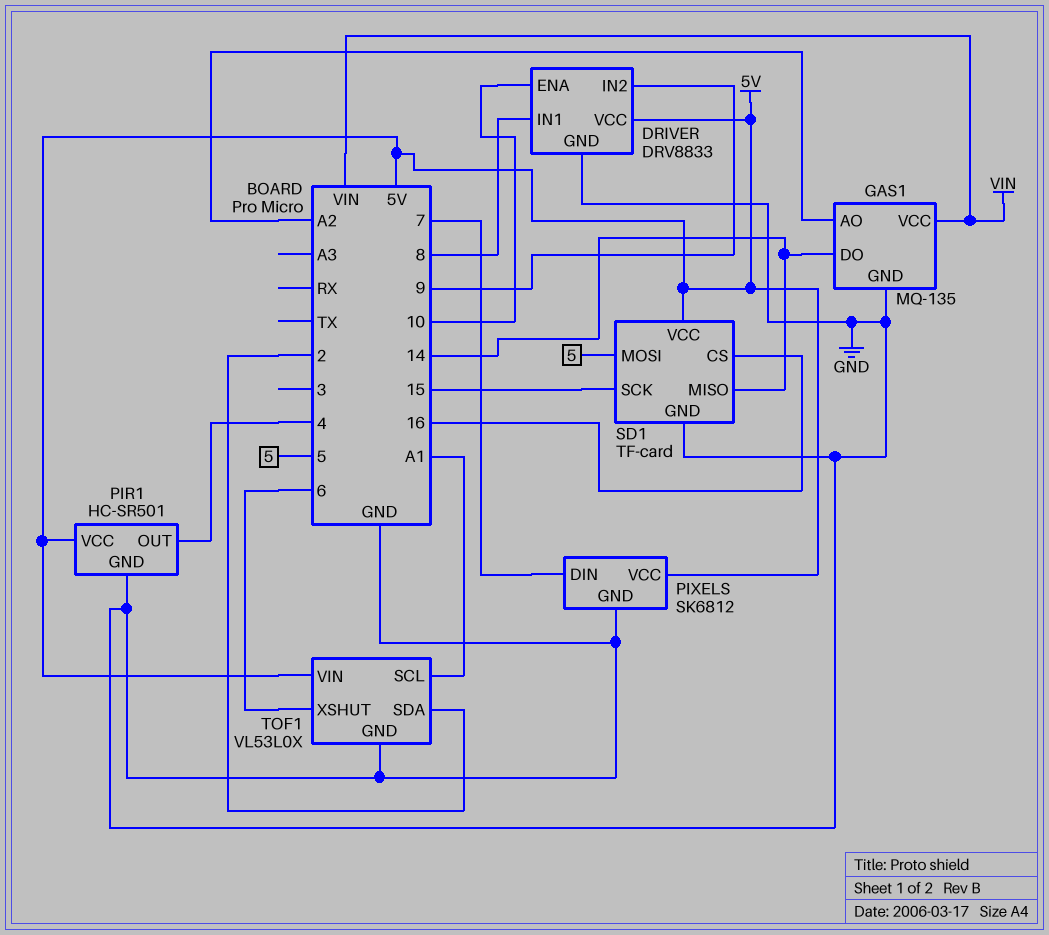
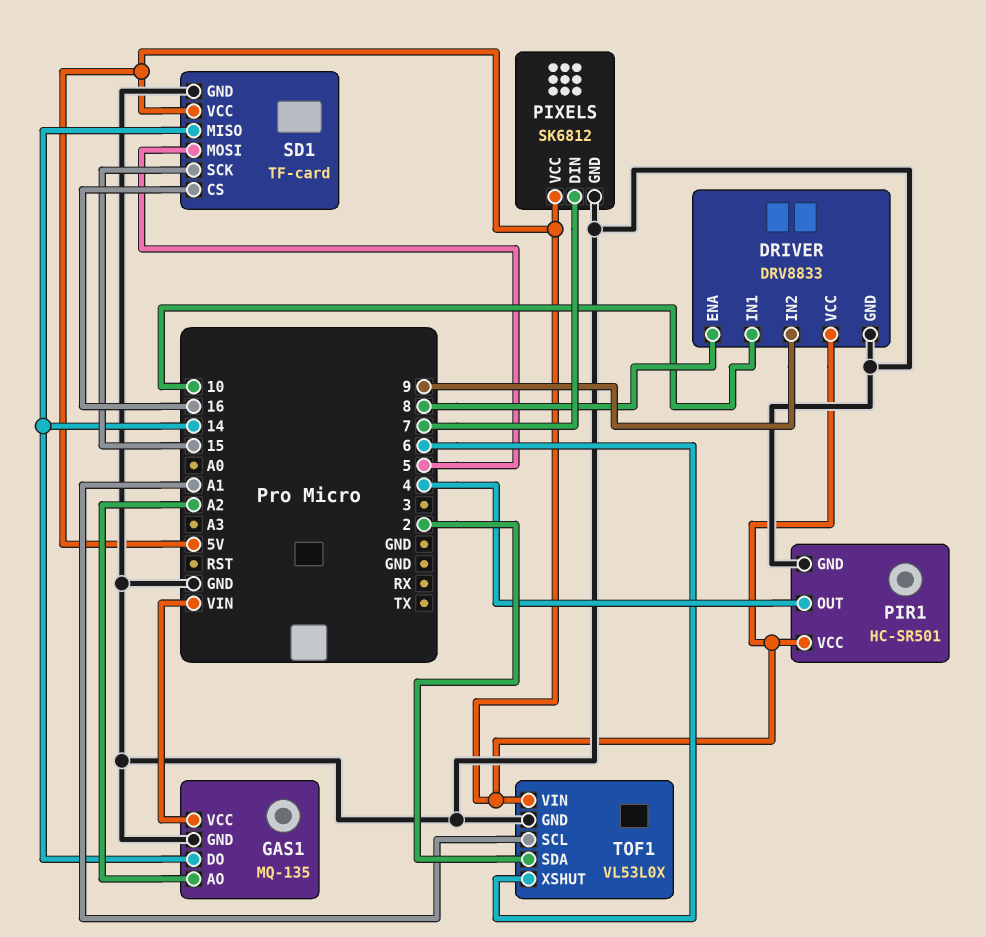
DRIVER pin ENA: 10 -> 8
DRIVER pin IN1: 8 -> 10

